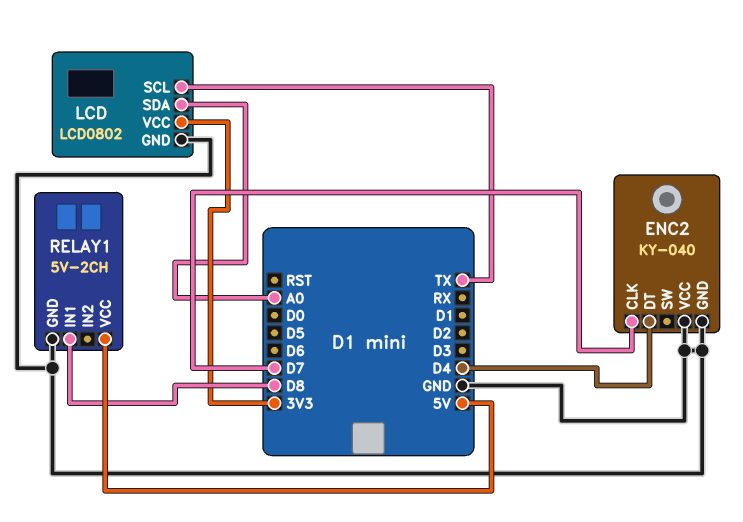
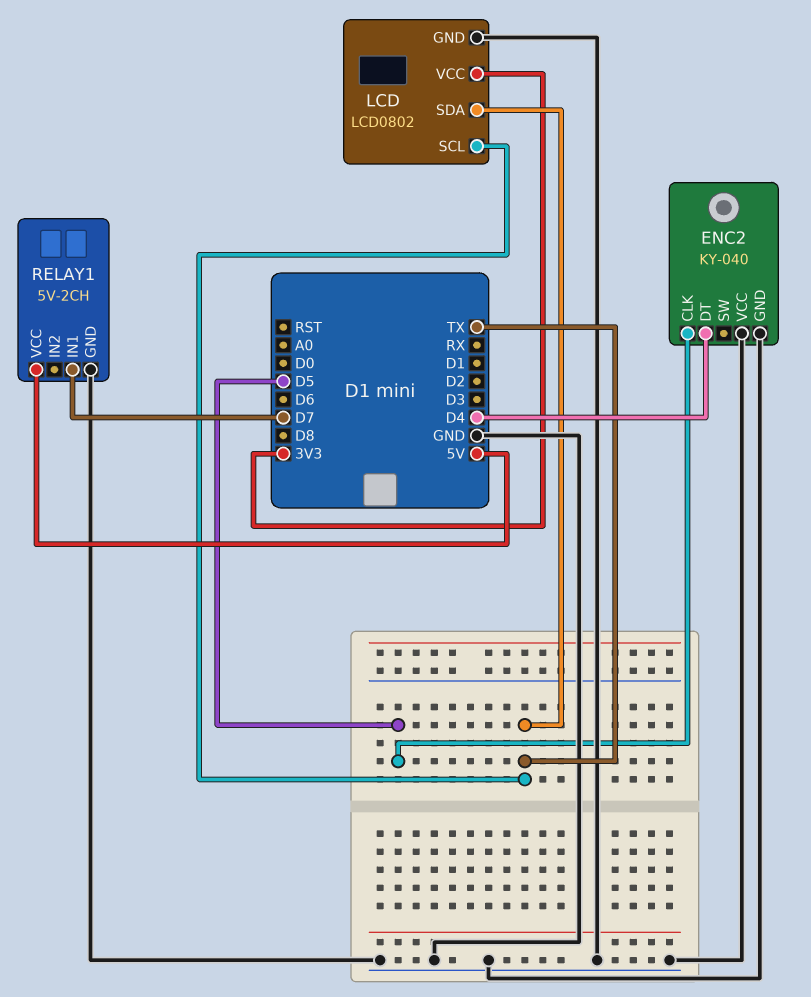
ENC2 pin CLK: D7 -> D5
LCD pin SDA: A0 -> TX
RELAY1 pin IN1: D8 -> D7

